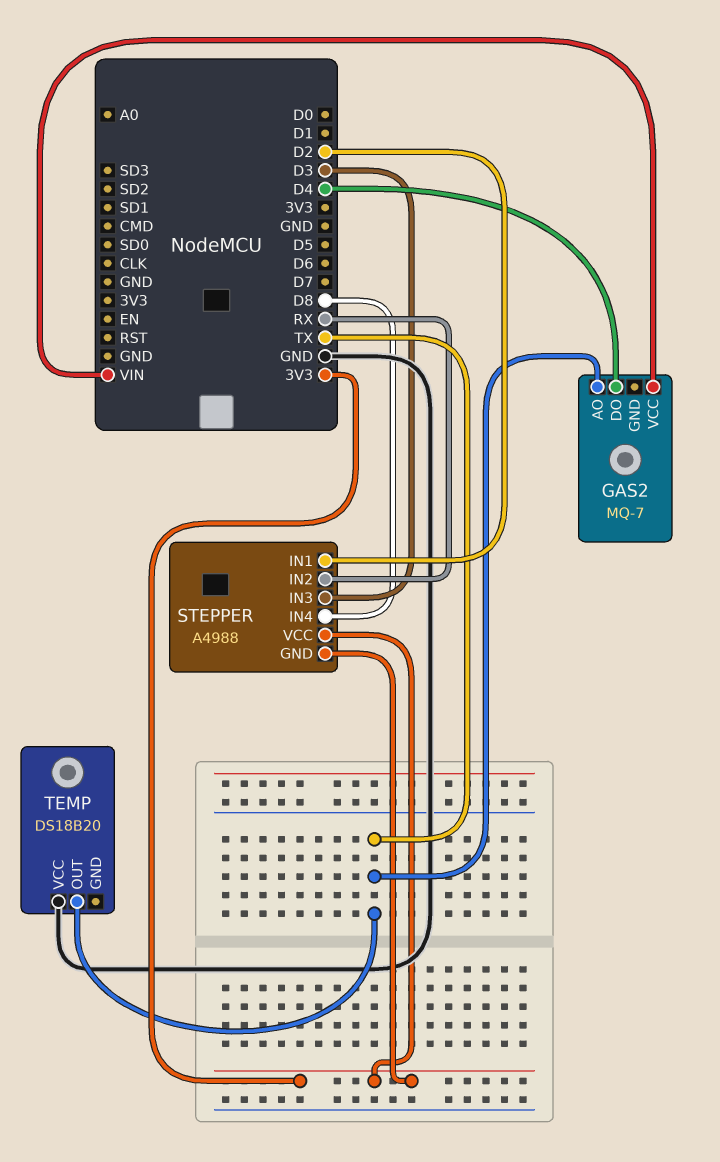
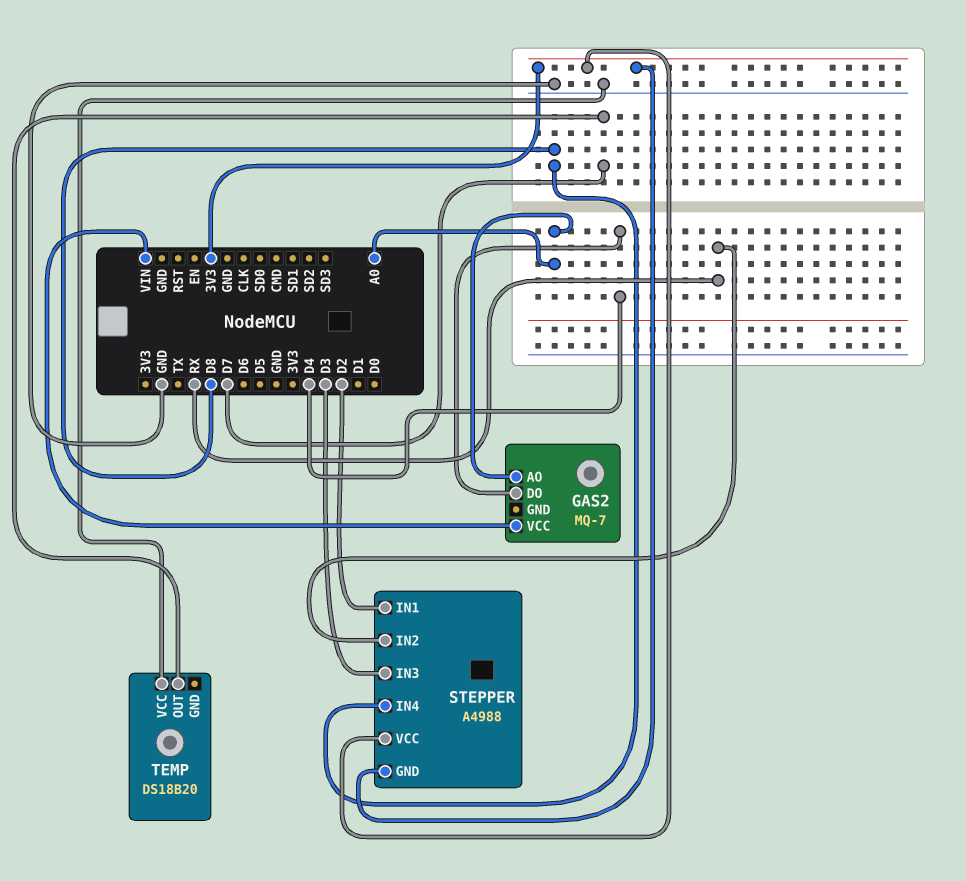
GAS2 pin AO: TX -> A0
TEMP pin OUT: TX -> D7

